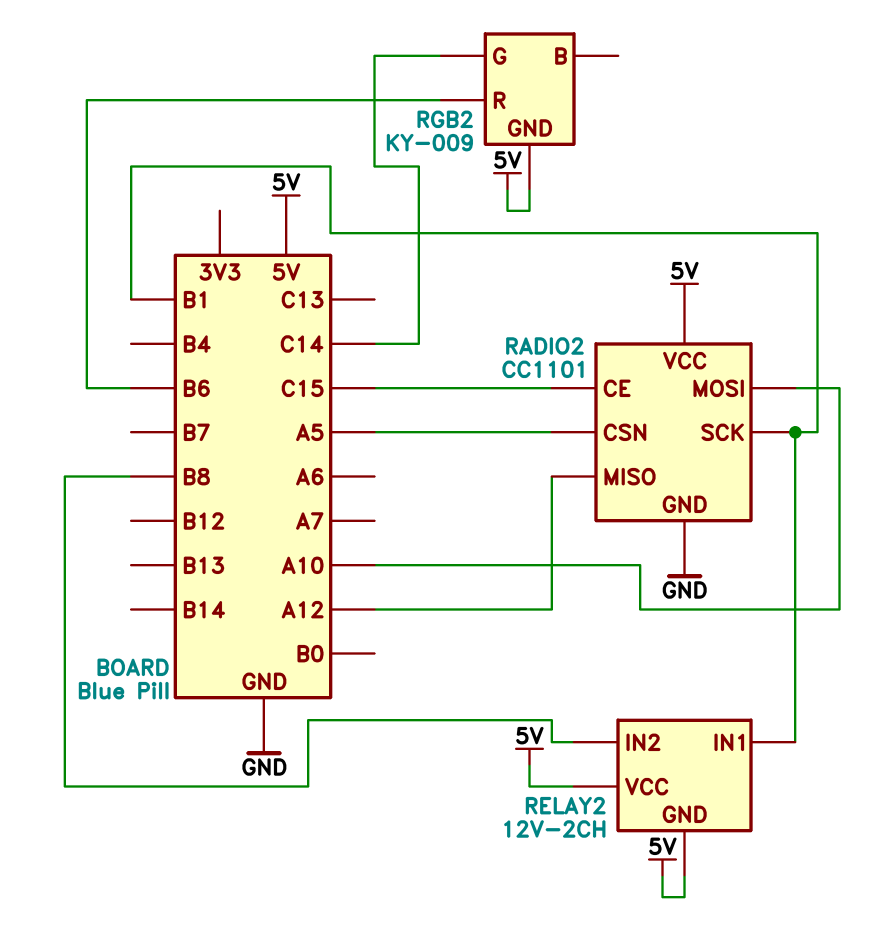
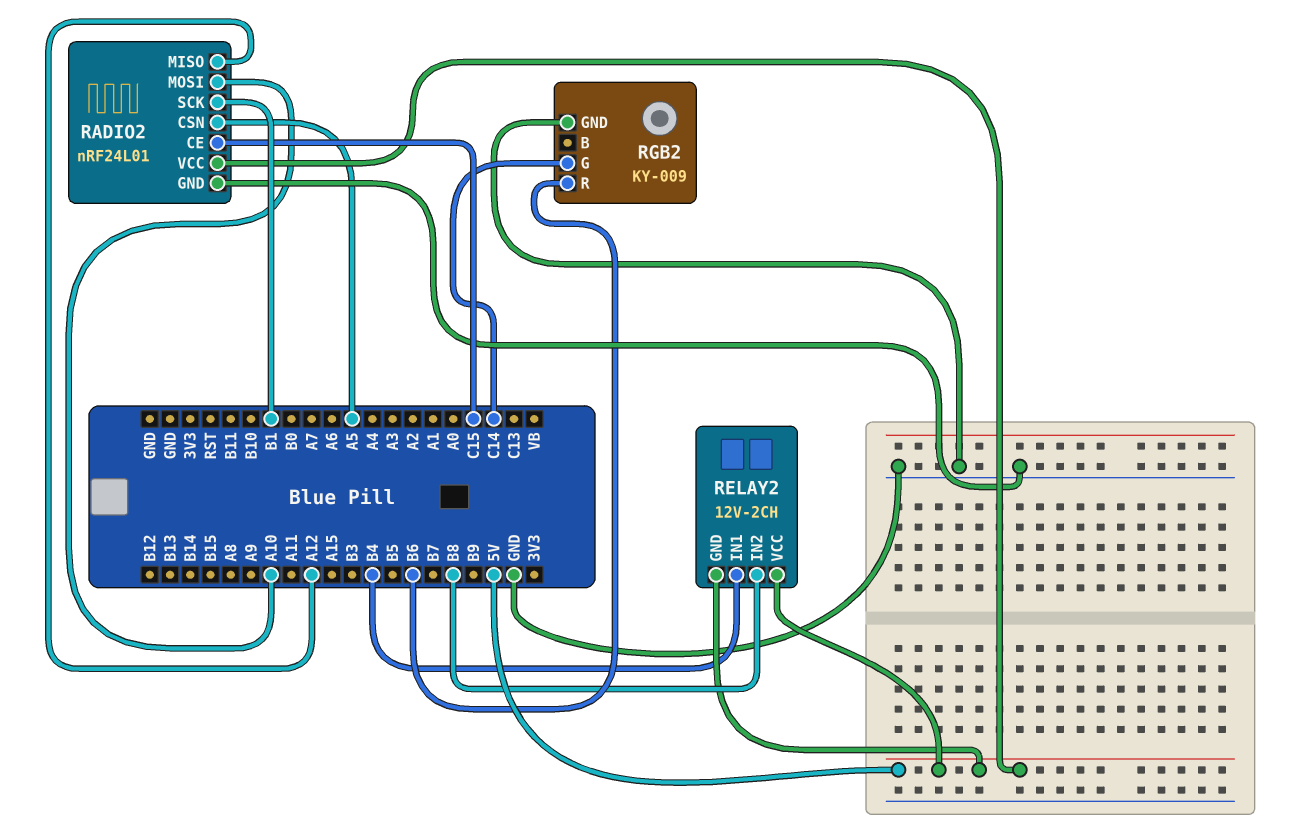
RADIO2: CC1101 -> nRF24L01
RELAY2 pin IN1: B1 -> B4
RGB2 pin GND: 5V -> GND

